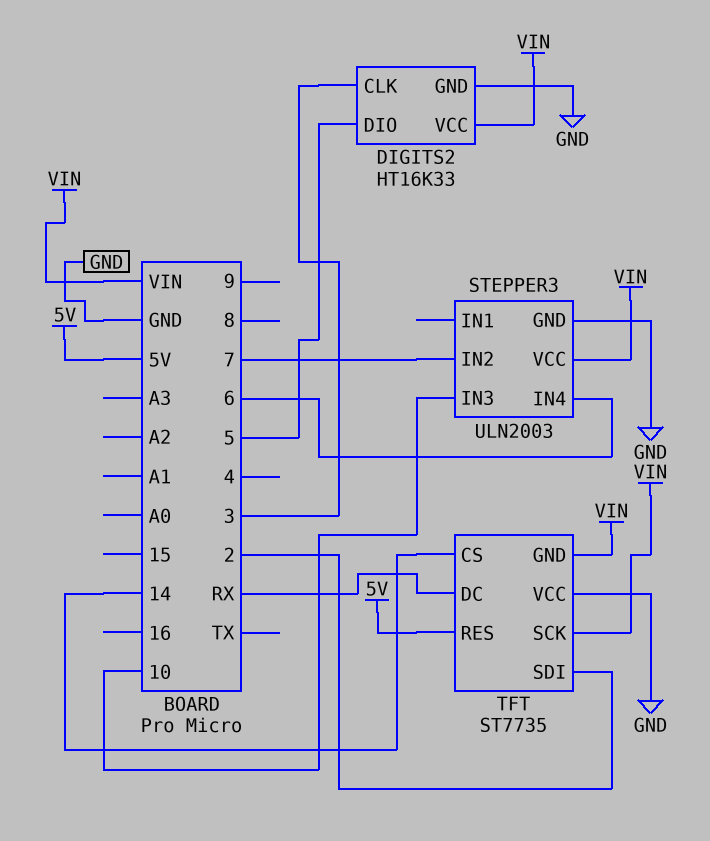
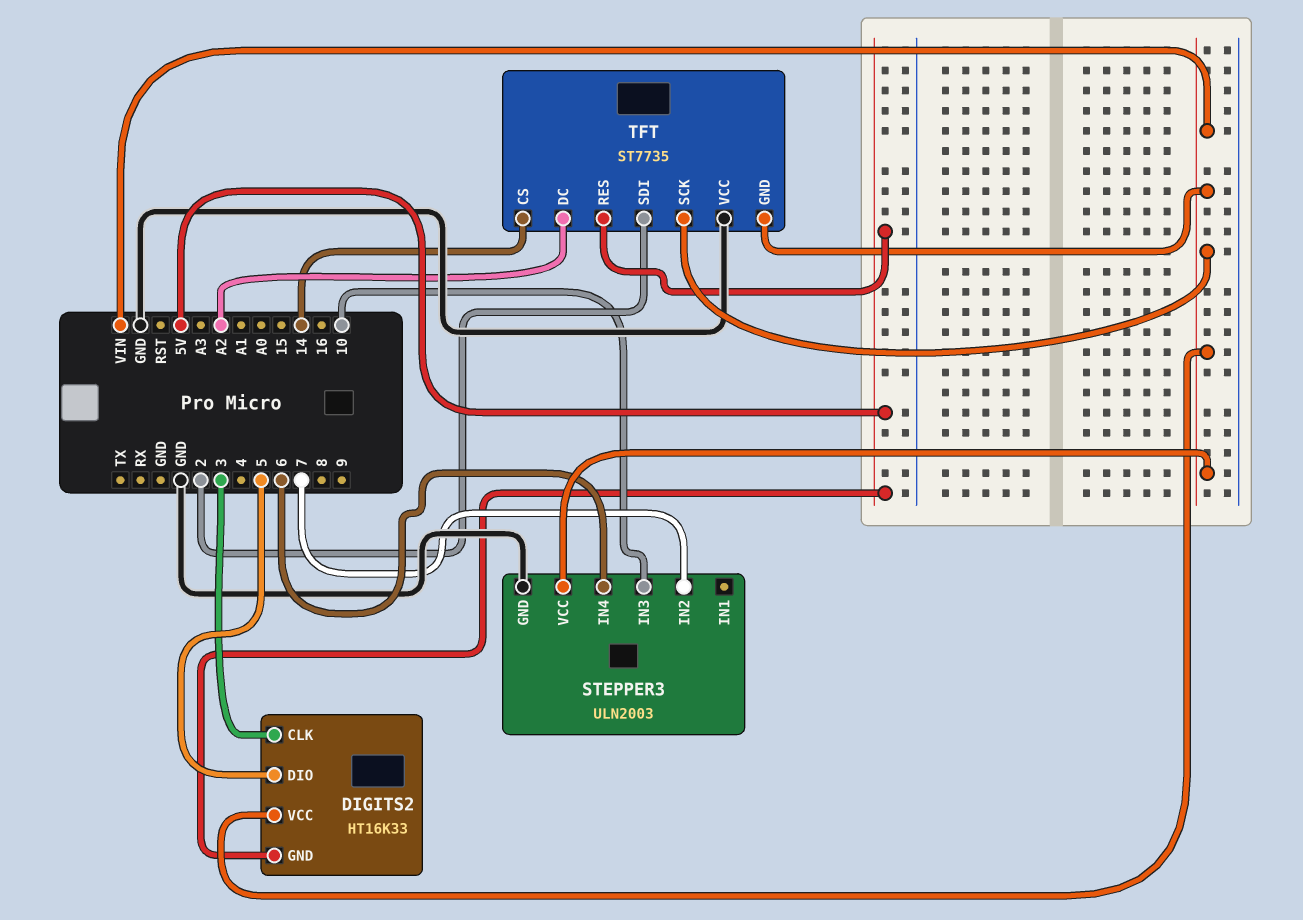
DIGITS2 pin GND: GND -> 5V
TFT pin DC: RX -> A2

